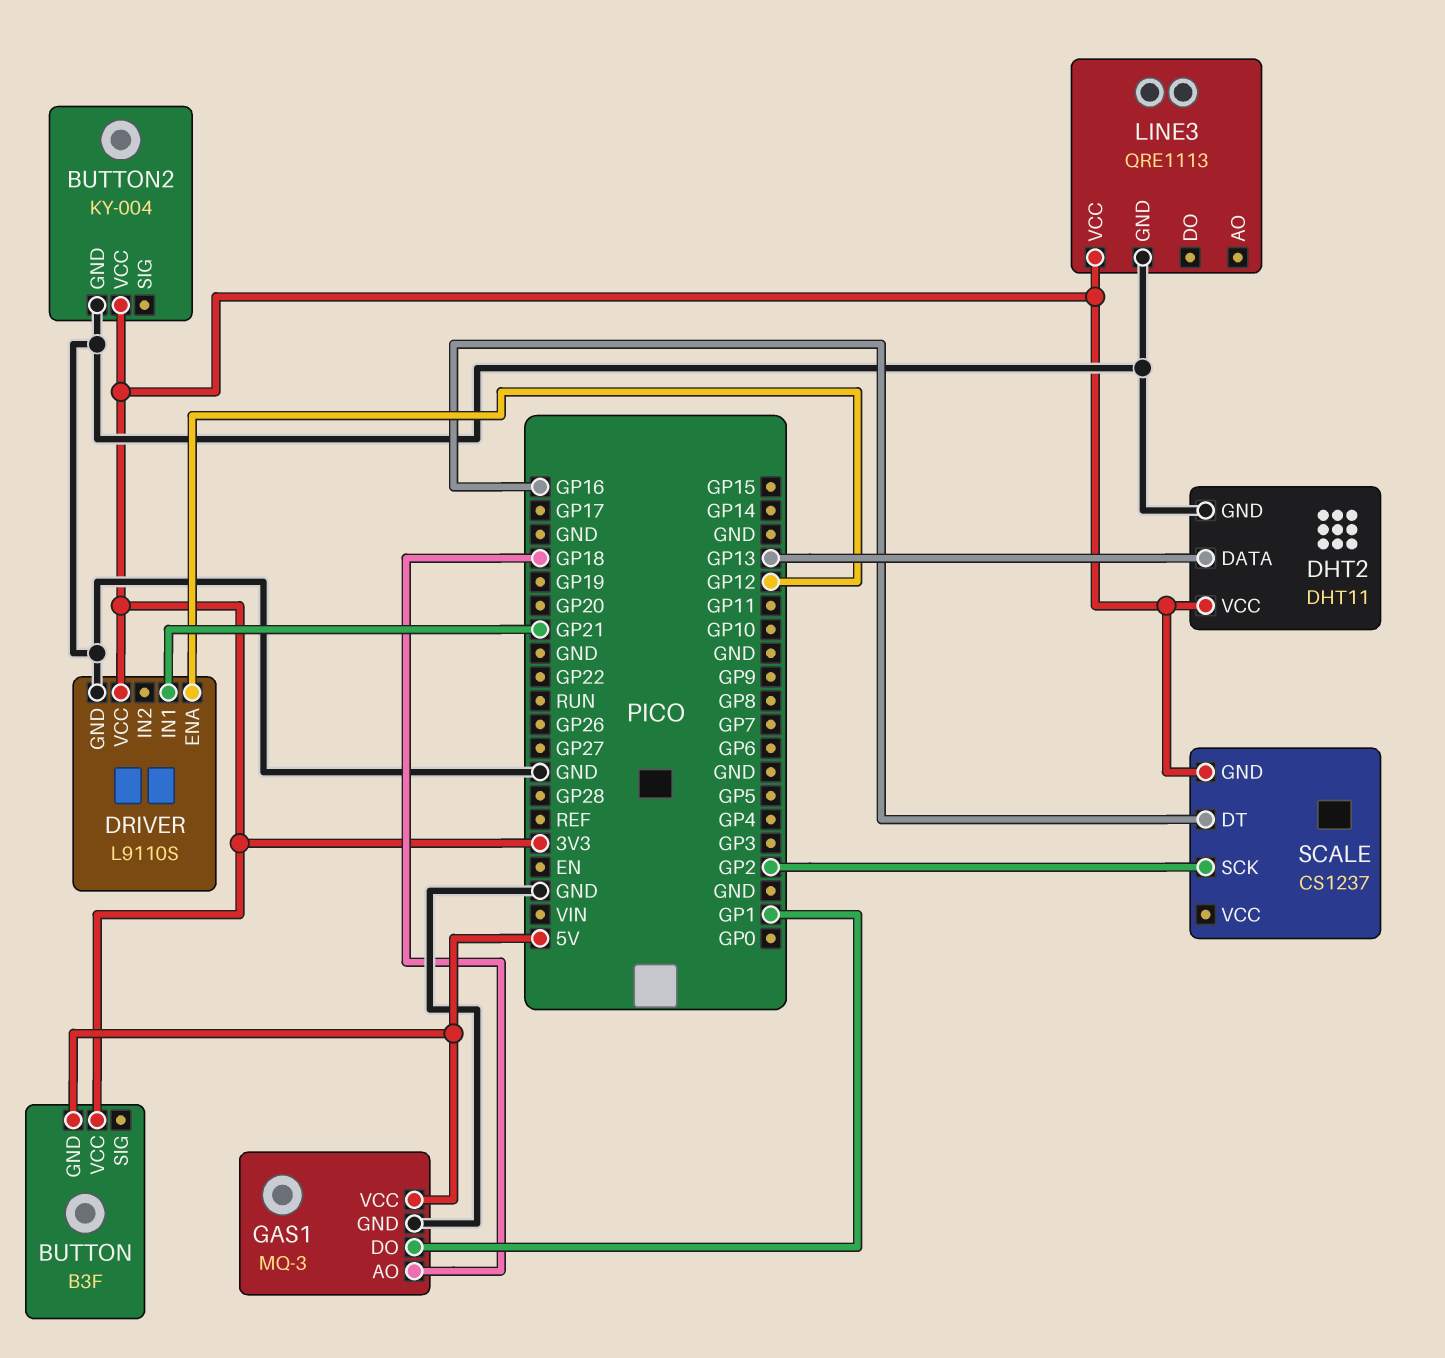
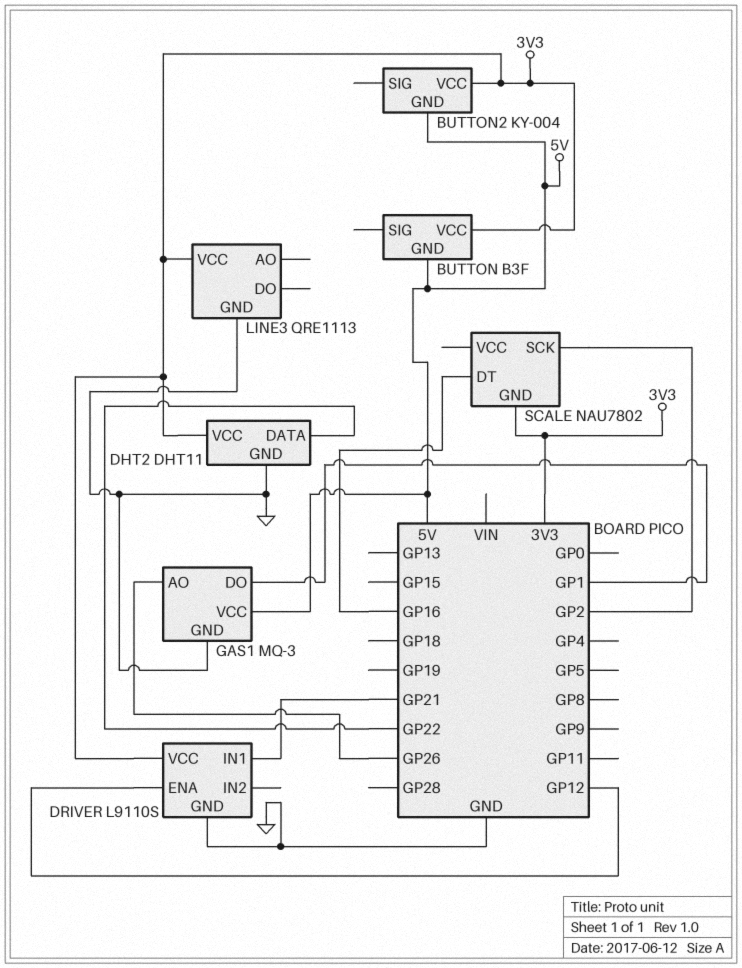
BUTTON2 pin GND: GND -> 5V
DHT2 pin DATA: GP13 -> GP22
GAS1 pin AO: GP18 -> GP26
SCALE: CS1237 -> NAU7802

